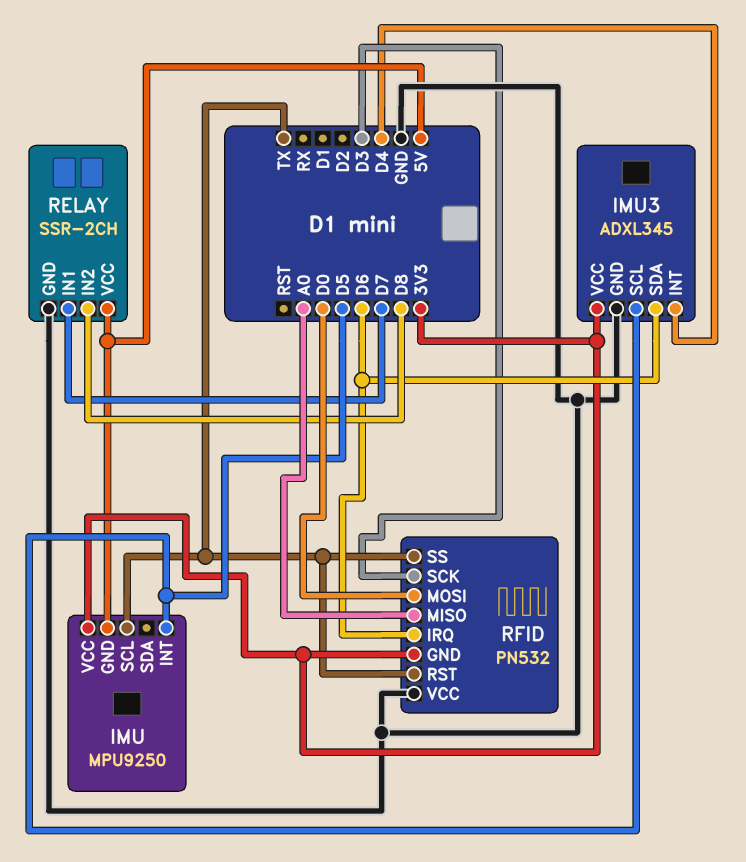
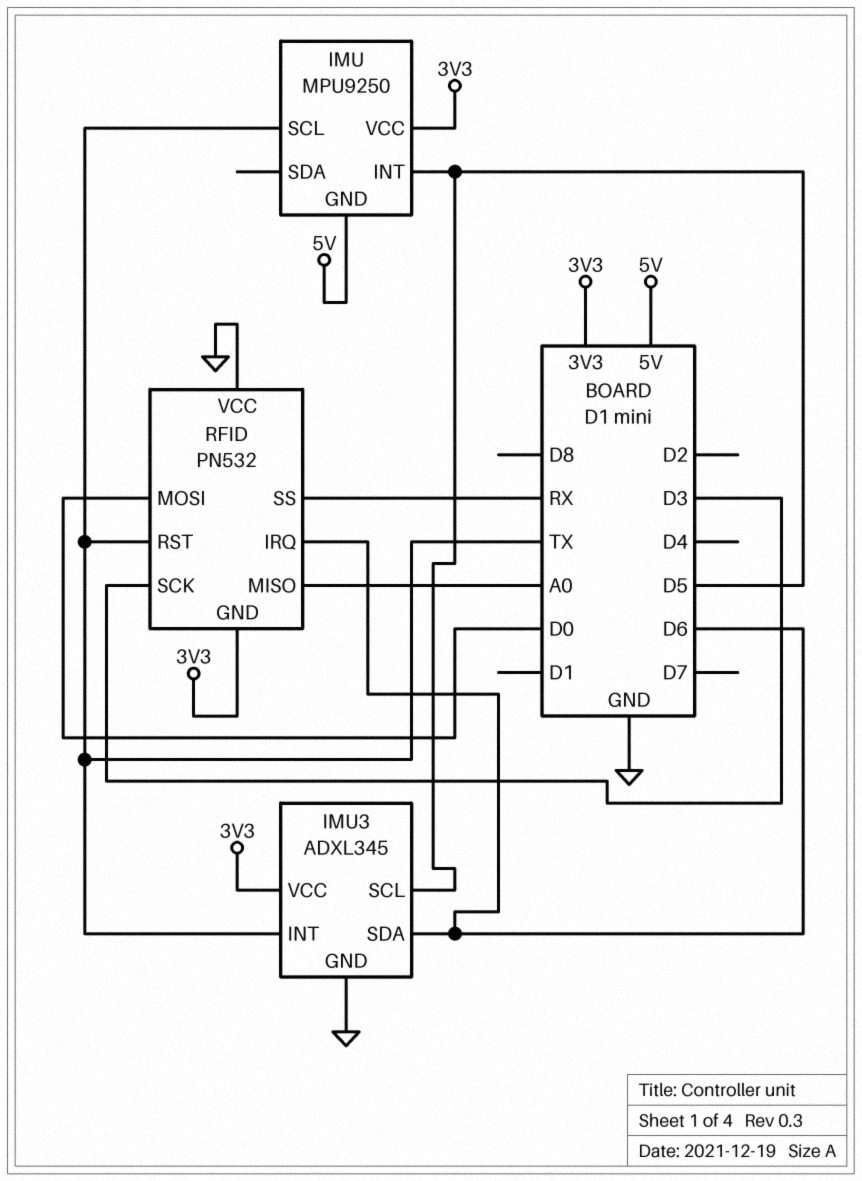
IMU3 pin INT: D4 -> TX
RELAY: SSR-2CH -> none
RELAY pin GND: GND -> none
RELAY pin IN1: D7 -> none
RELAY pin IN2: D8 -> none
RELAY pin VCC: 5V -> none
RFID pin SS: TX -> RX

